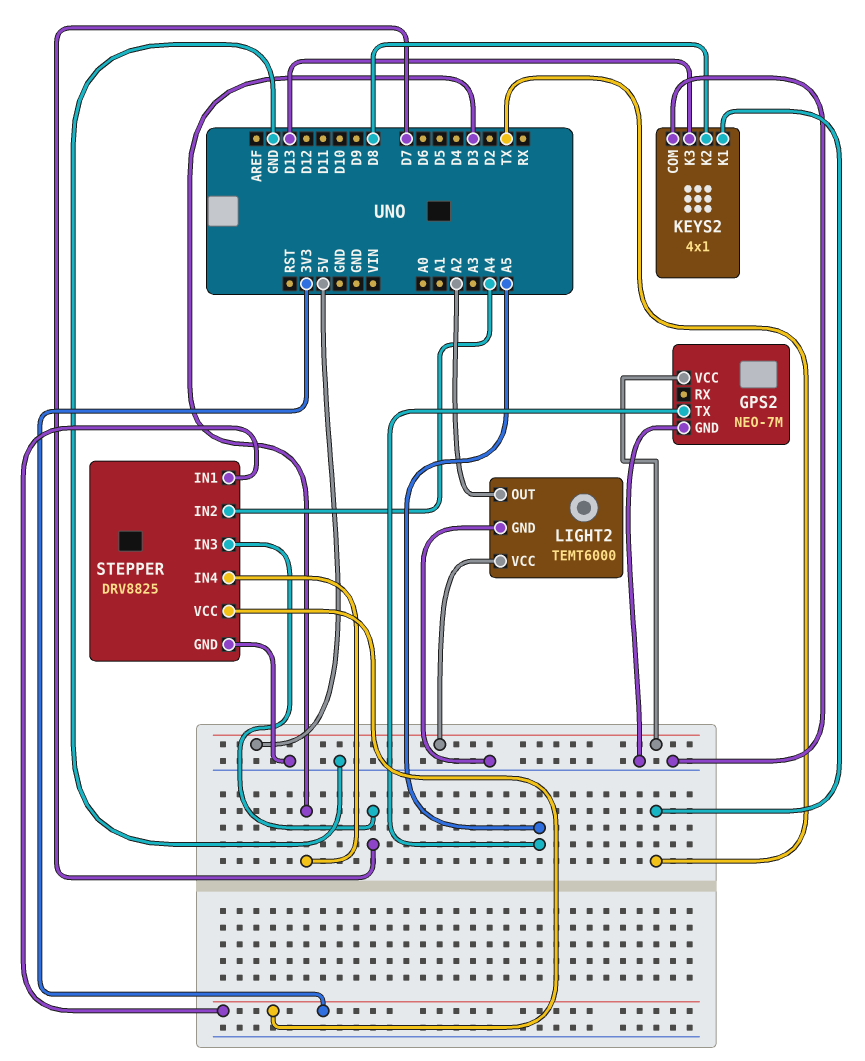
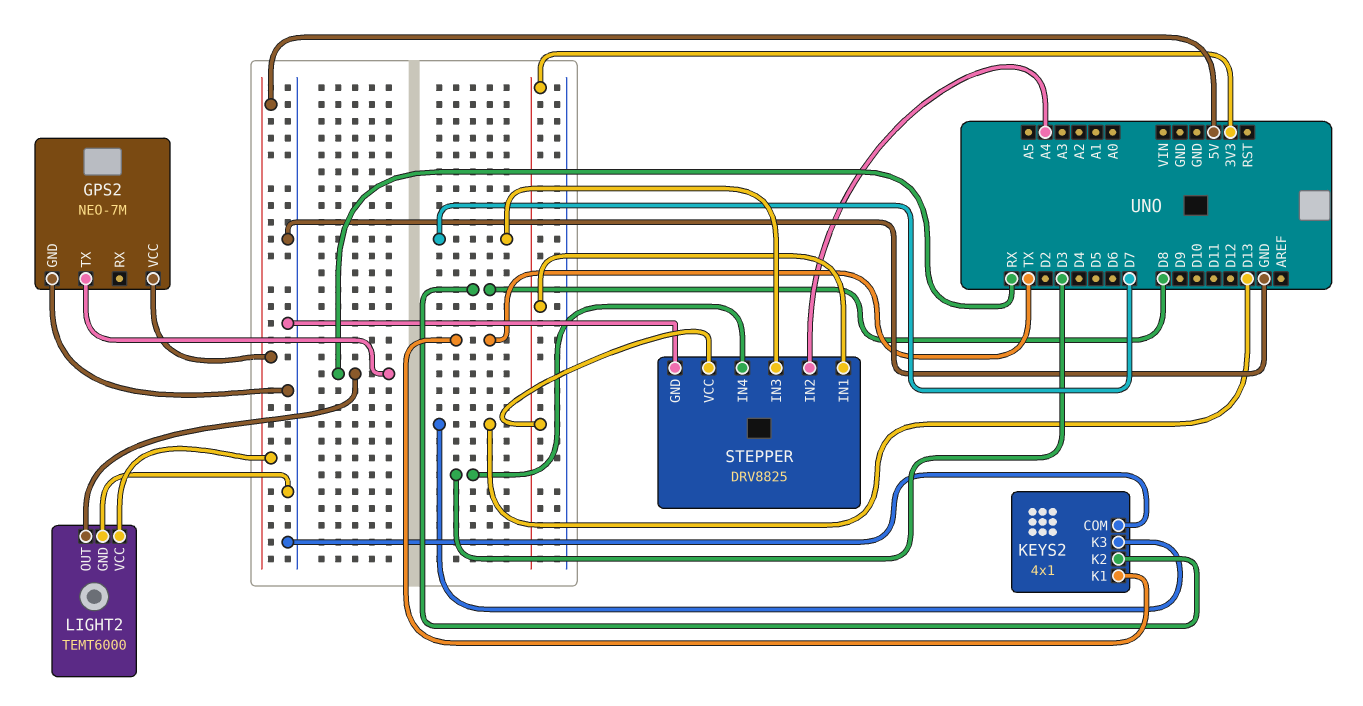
GPS2 pin TX: A5 -> RX
LIGHT2 pin OUT: A2 -> RX

